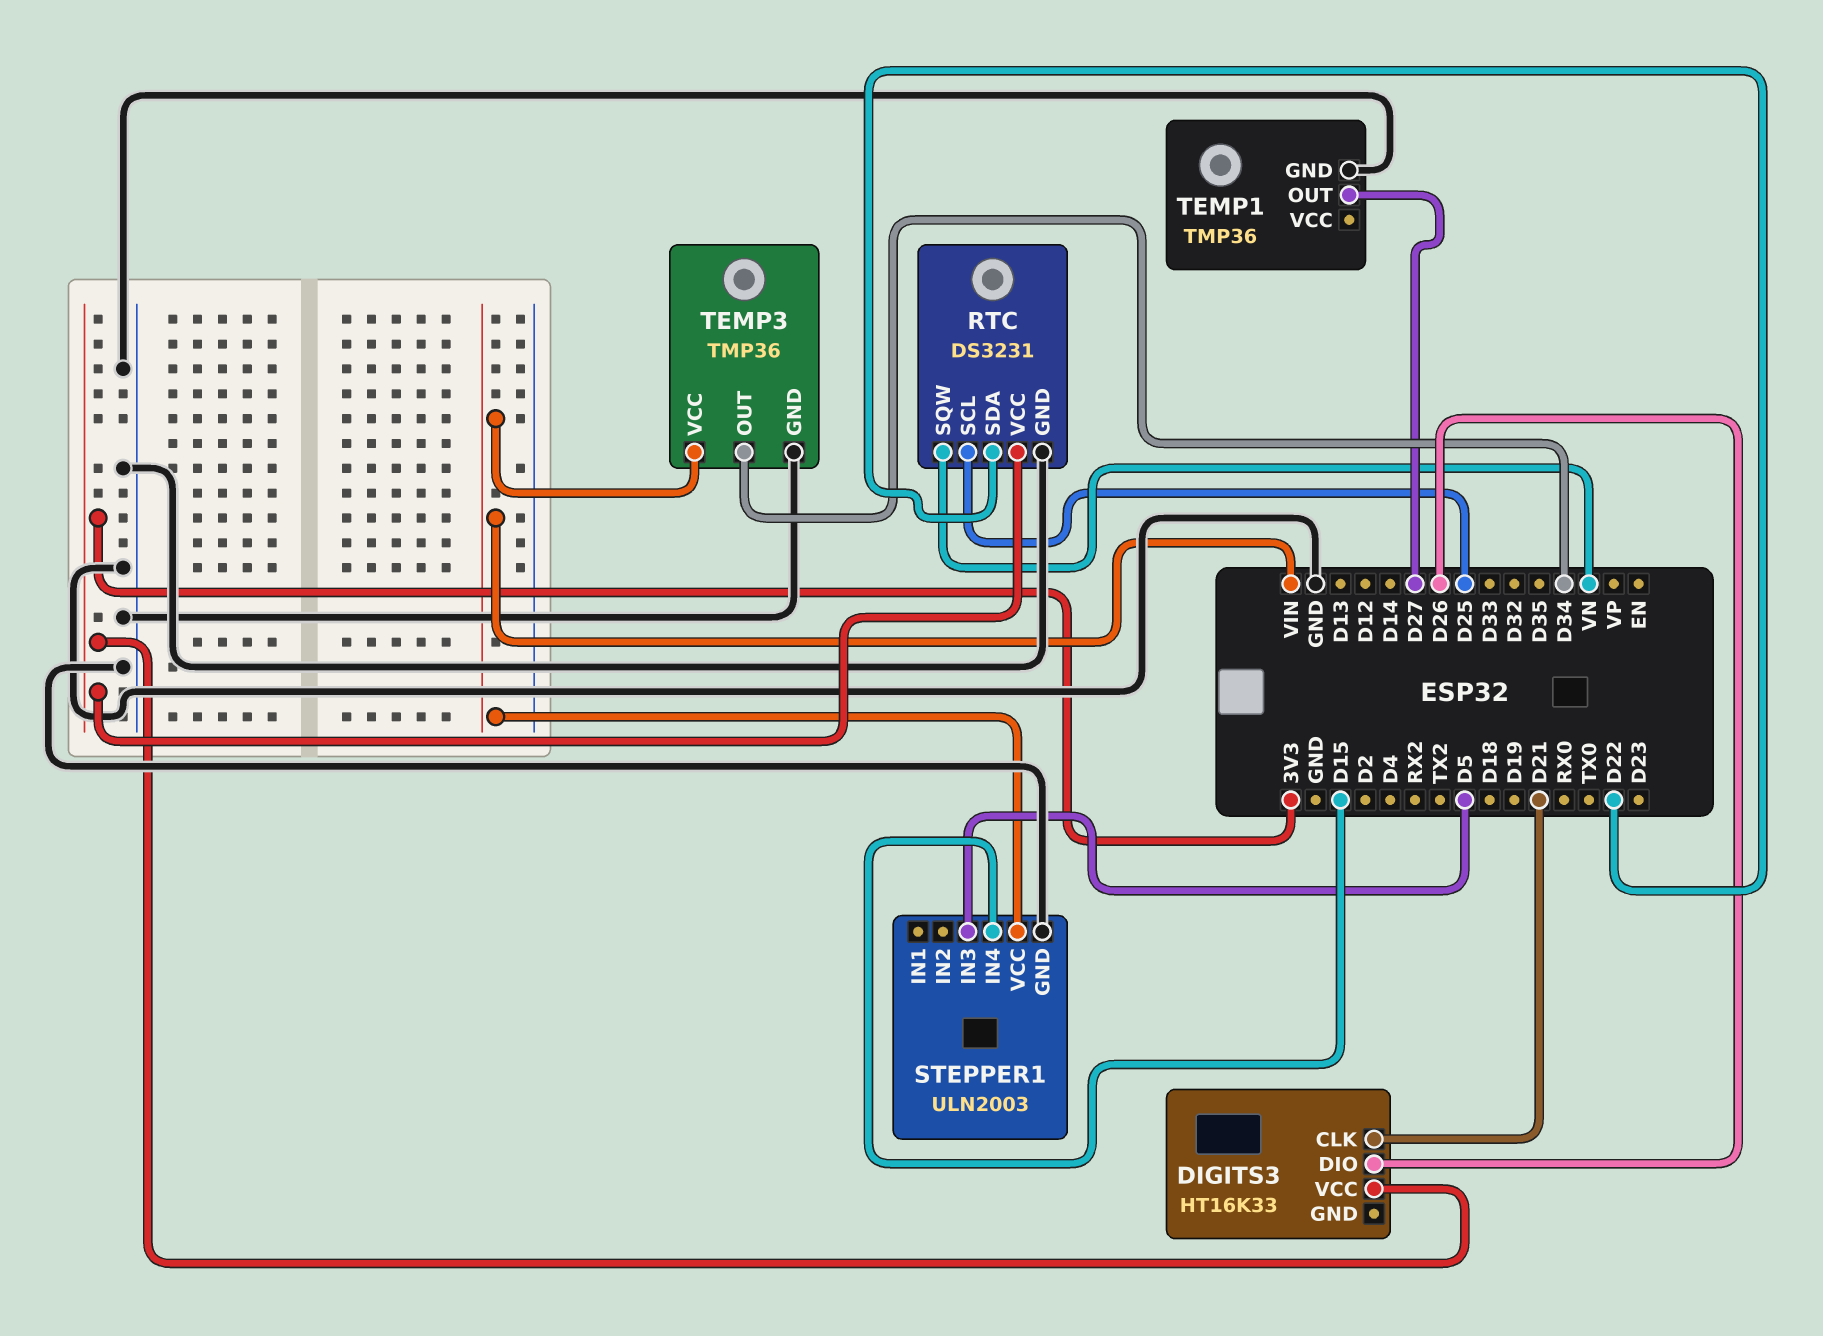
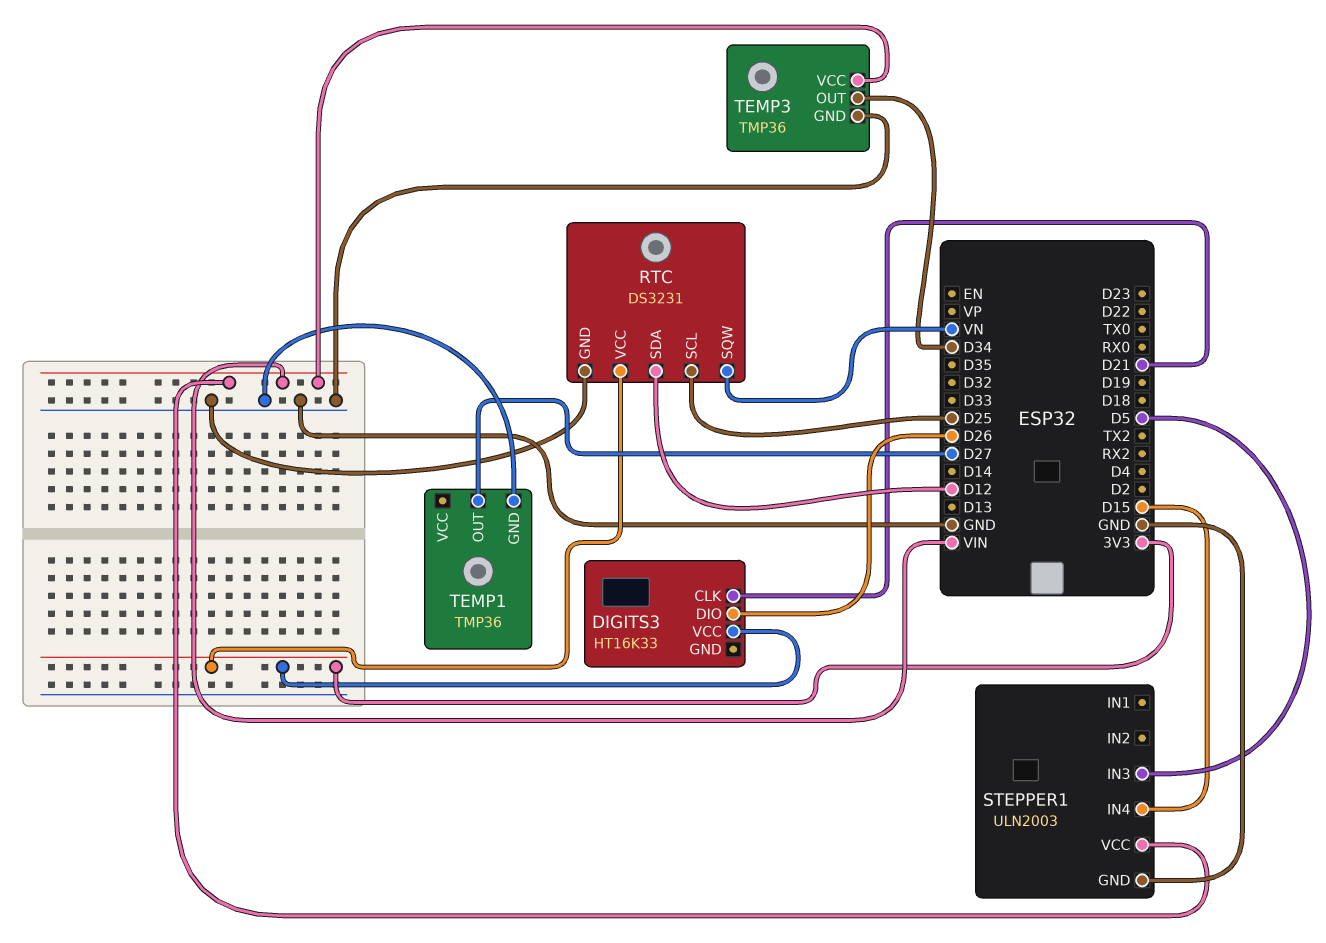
RTC pin SDA: D22 -> D12

